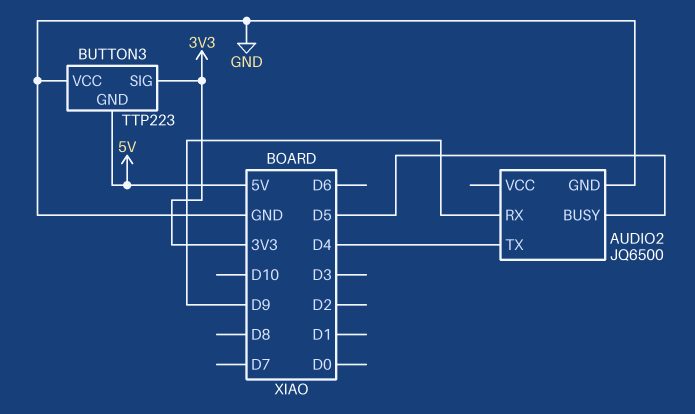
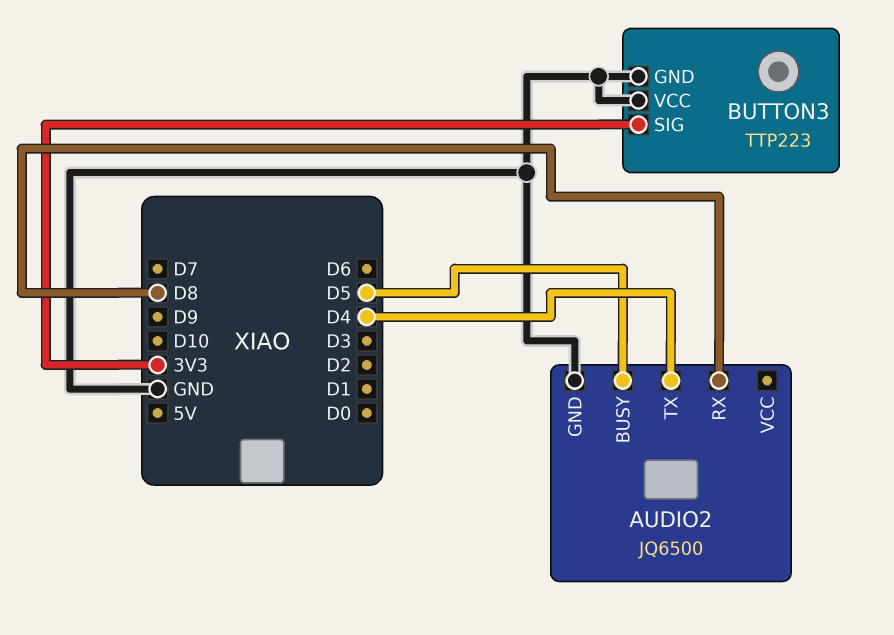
AUDIO2 pin RX: D9 -> D8
BUTTON3 pin GND: 5V -> GND

